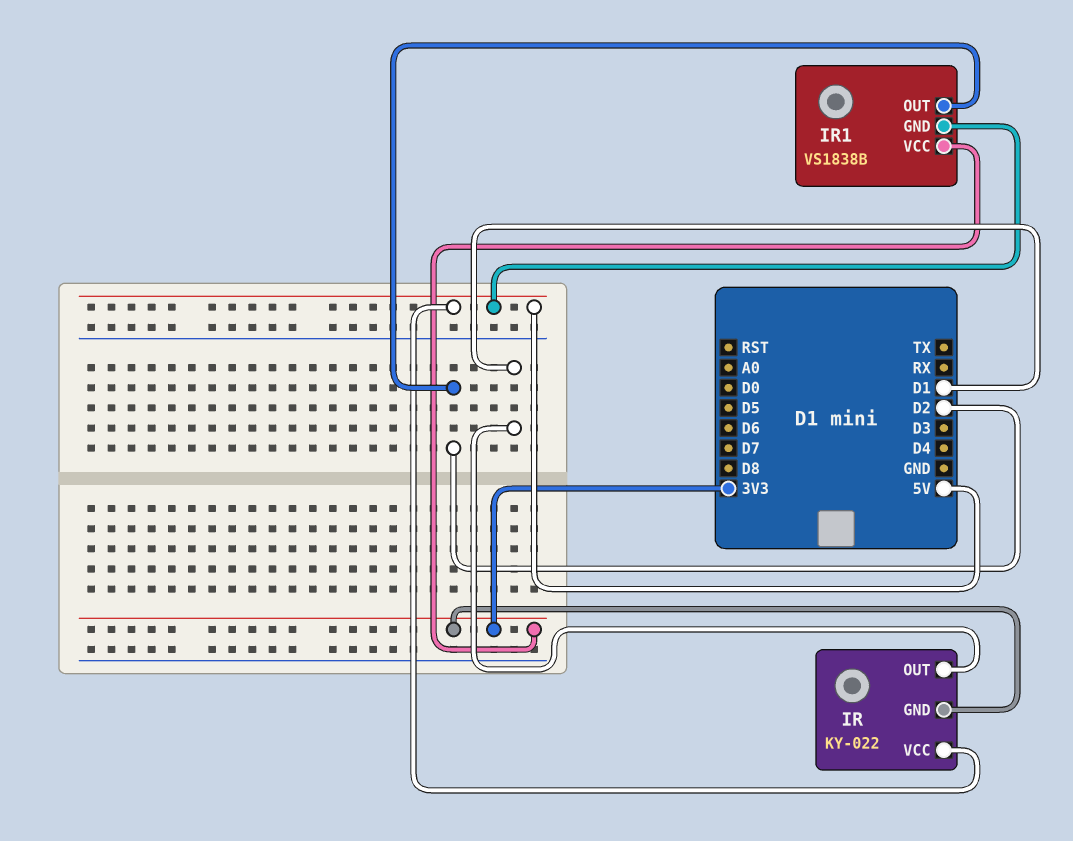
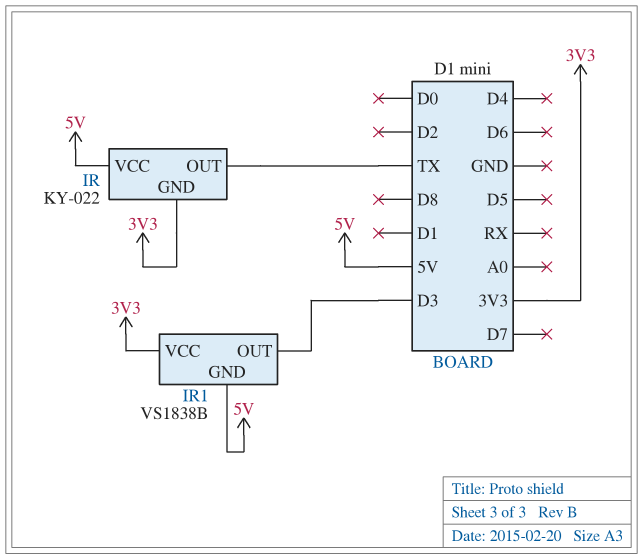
IR pin OUT: D1 -> TX
IR1 pin OUT: D2 -> D3

